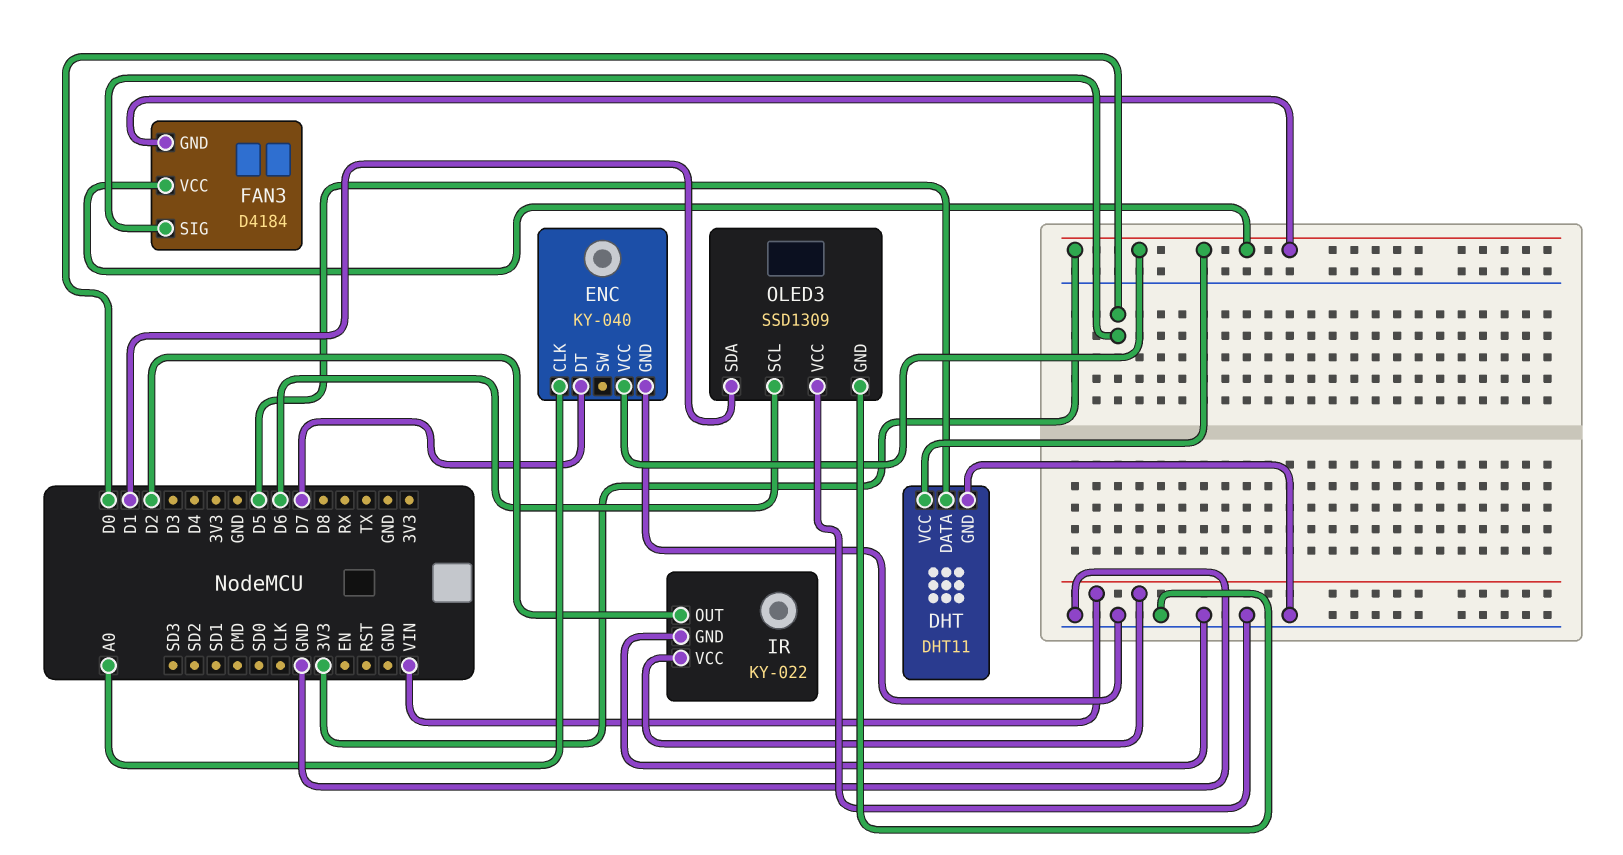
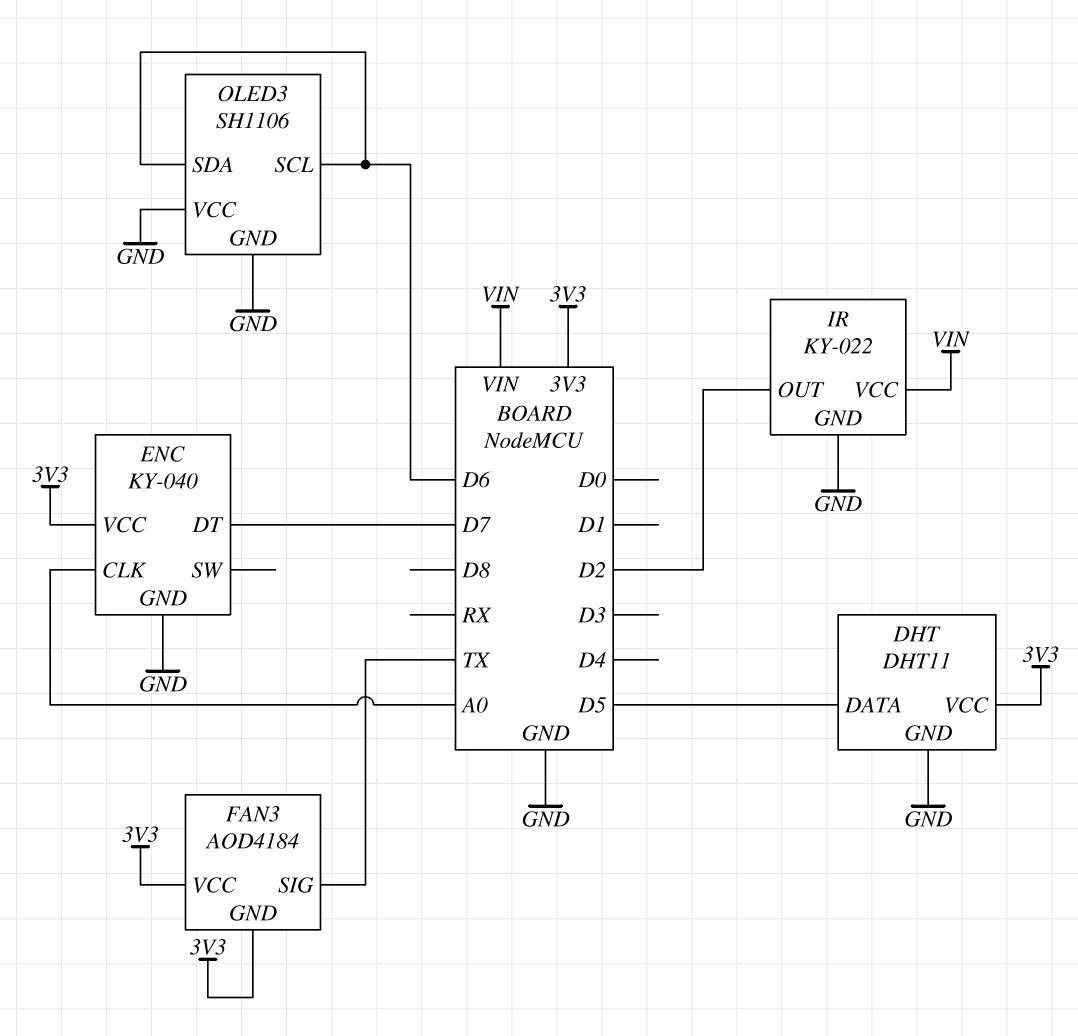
FAN3: D4184 -> AOD4184
FAN3 pin SIG: D0 -> TX
OLED3: SSD1309 -> SH1106
OLED3 pin SDA: D1 -> D6

